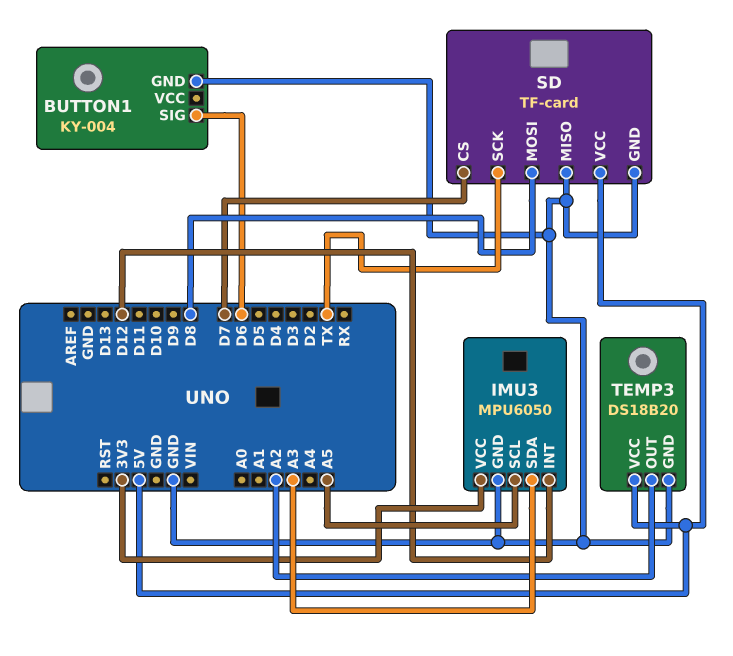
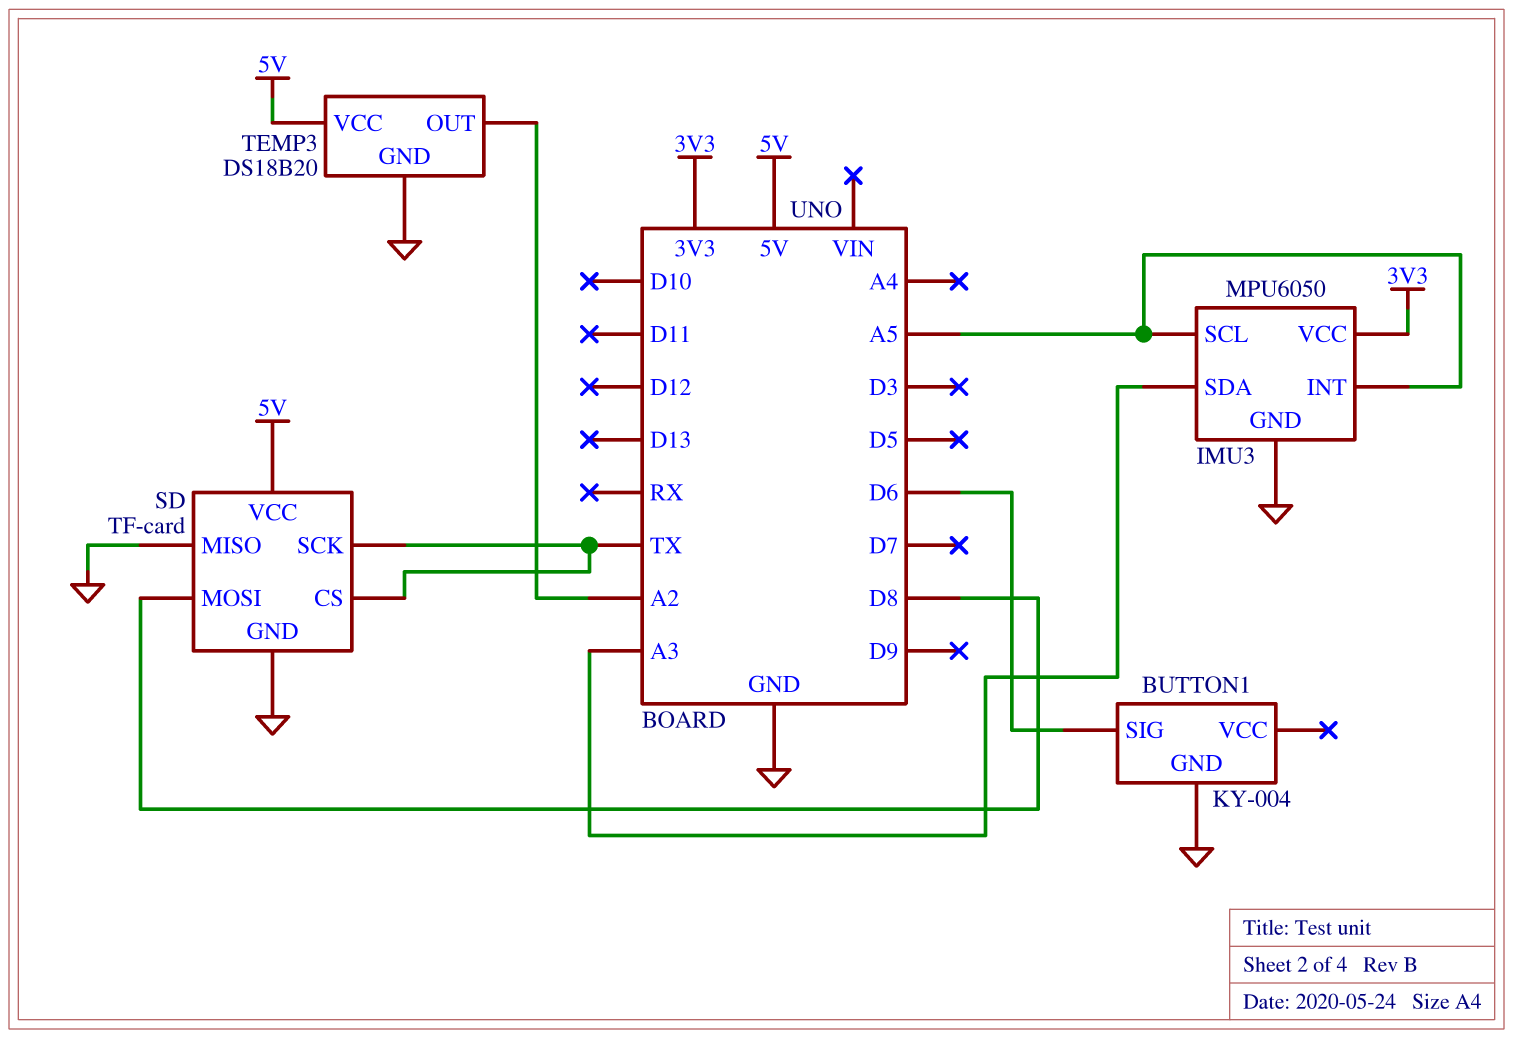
IMU3 pin INT: D12 -> A5
SD pin CS: D7 -> TX

